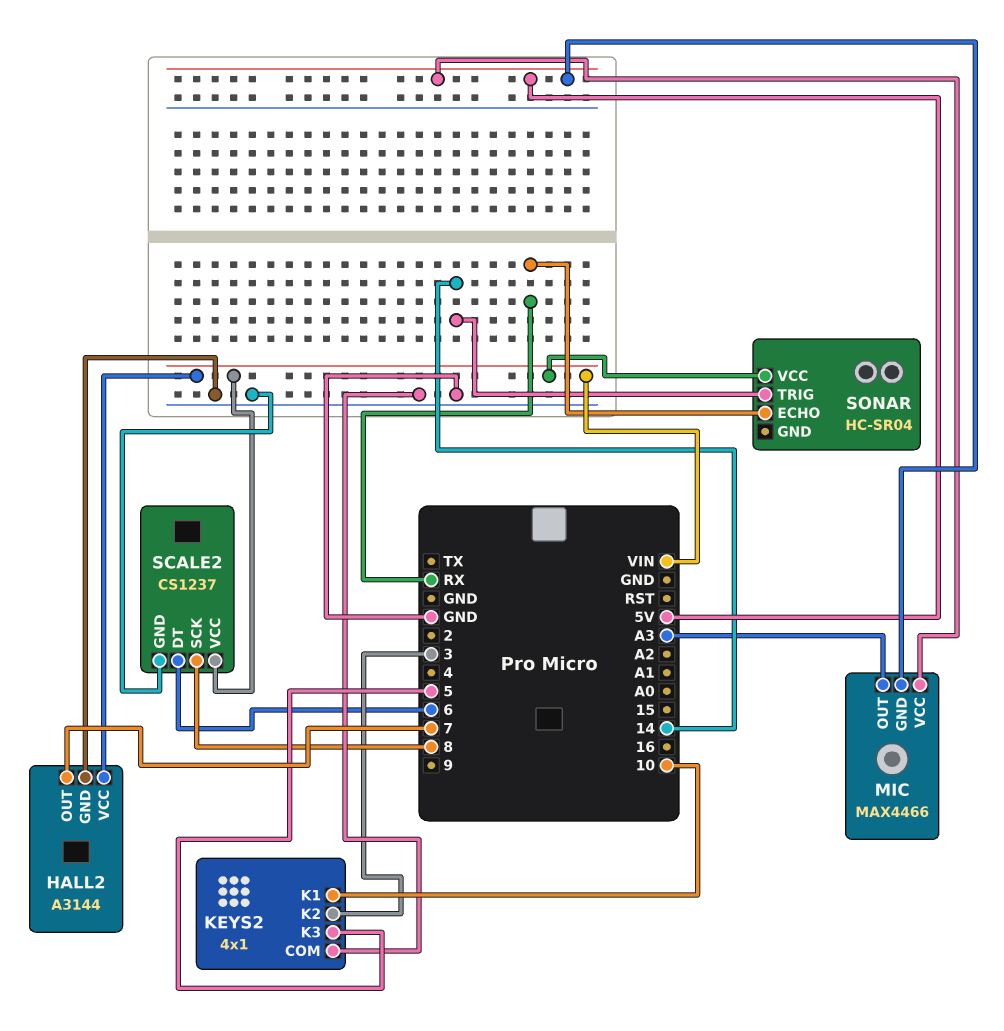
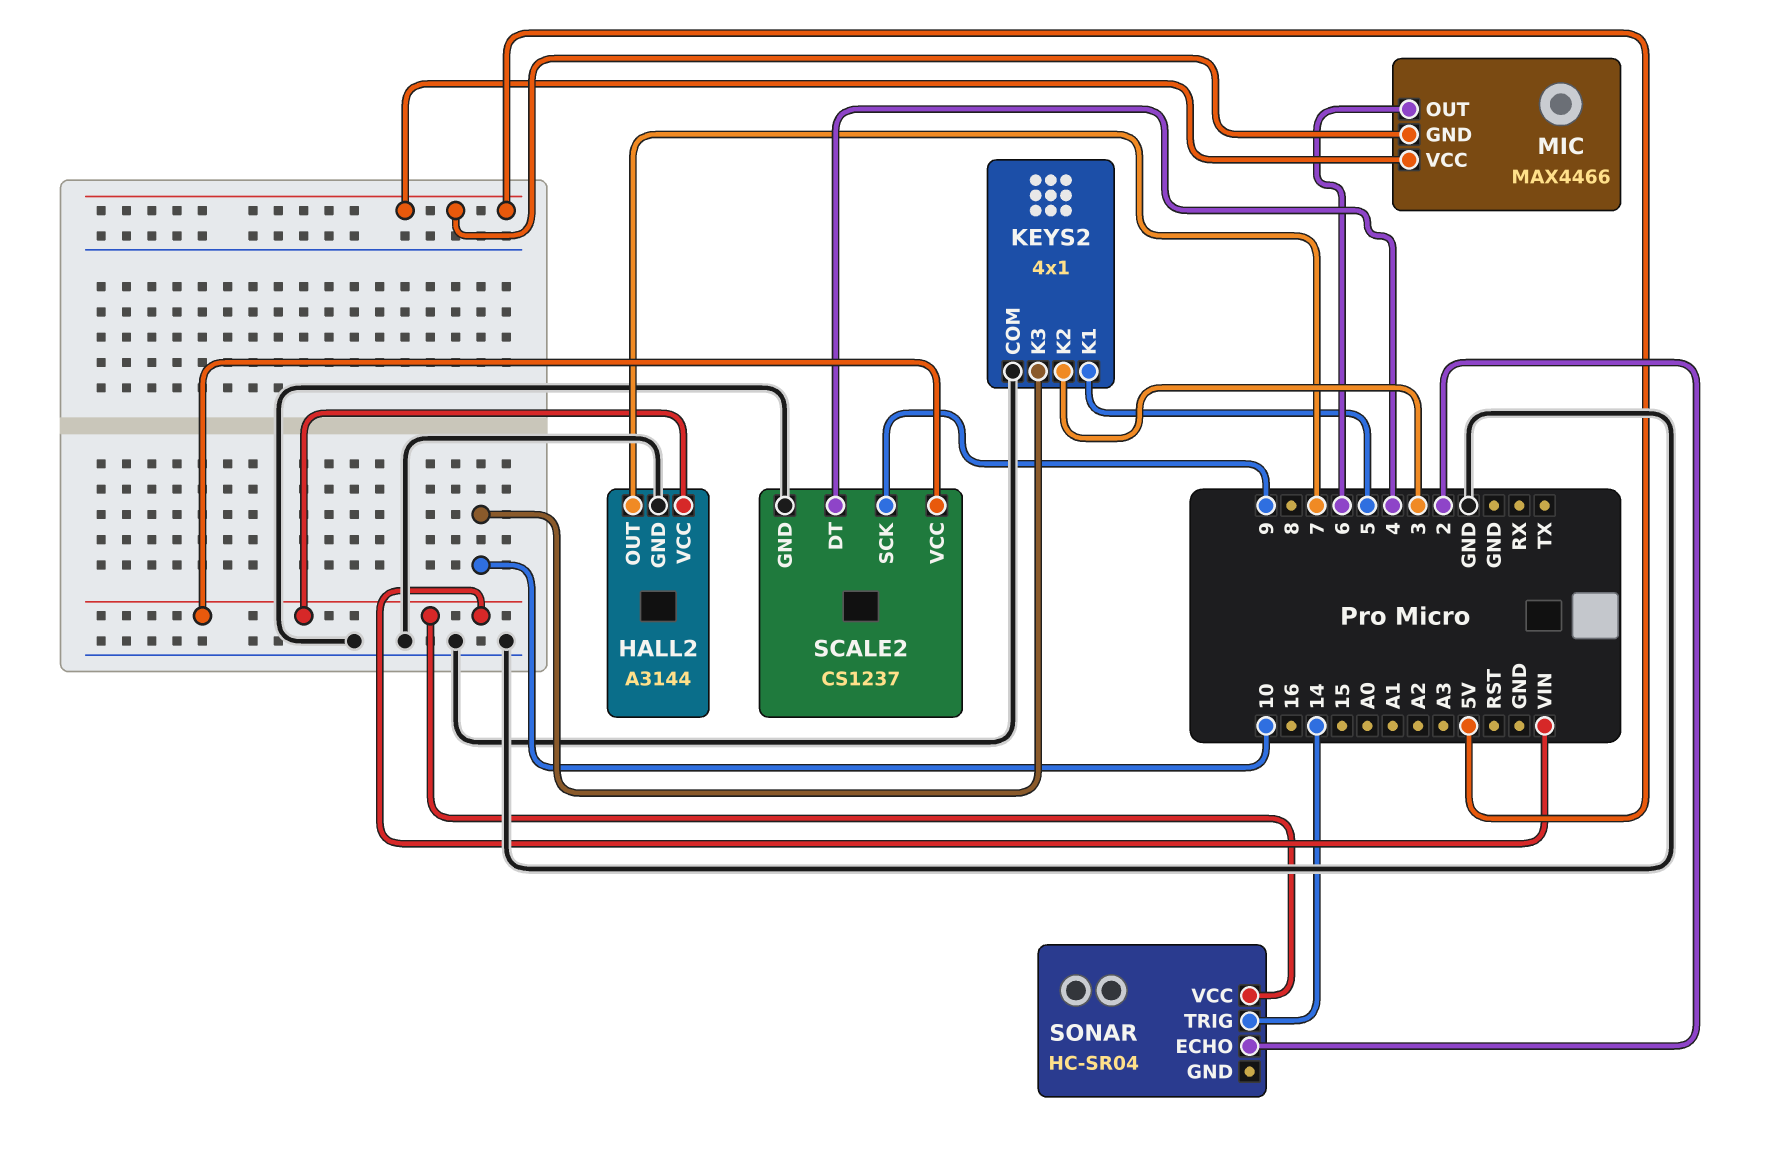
KEYS2 pin K1: 10 -> 5
KEYS2 pin K3: 5 -> 10
MIC pin OUT: A3 -> 6
SCALE2 pin DT: 6 -> 4
SCALE2 pin SCK: 8 -> 9
SONAR pin ECHO: RX -> 2

